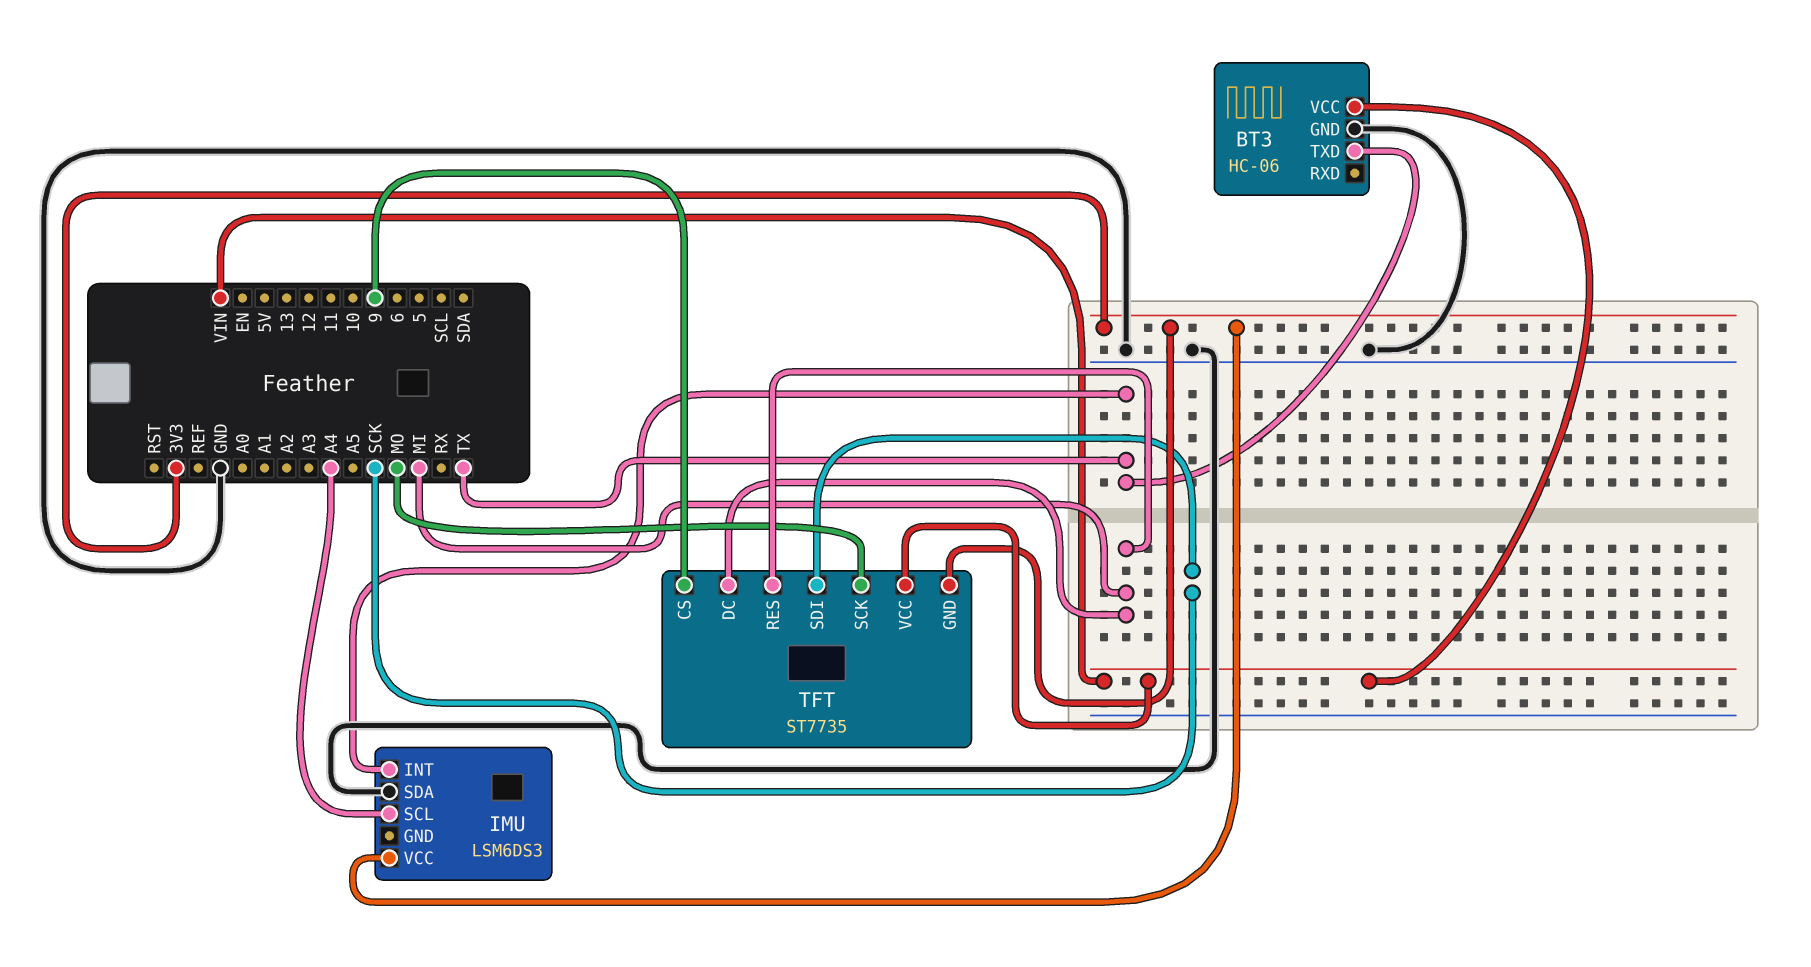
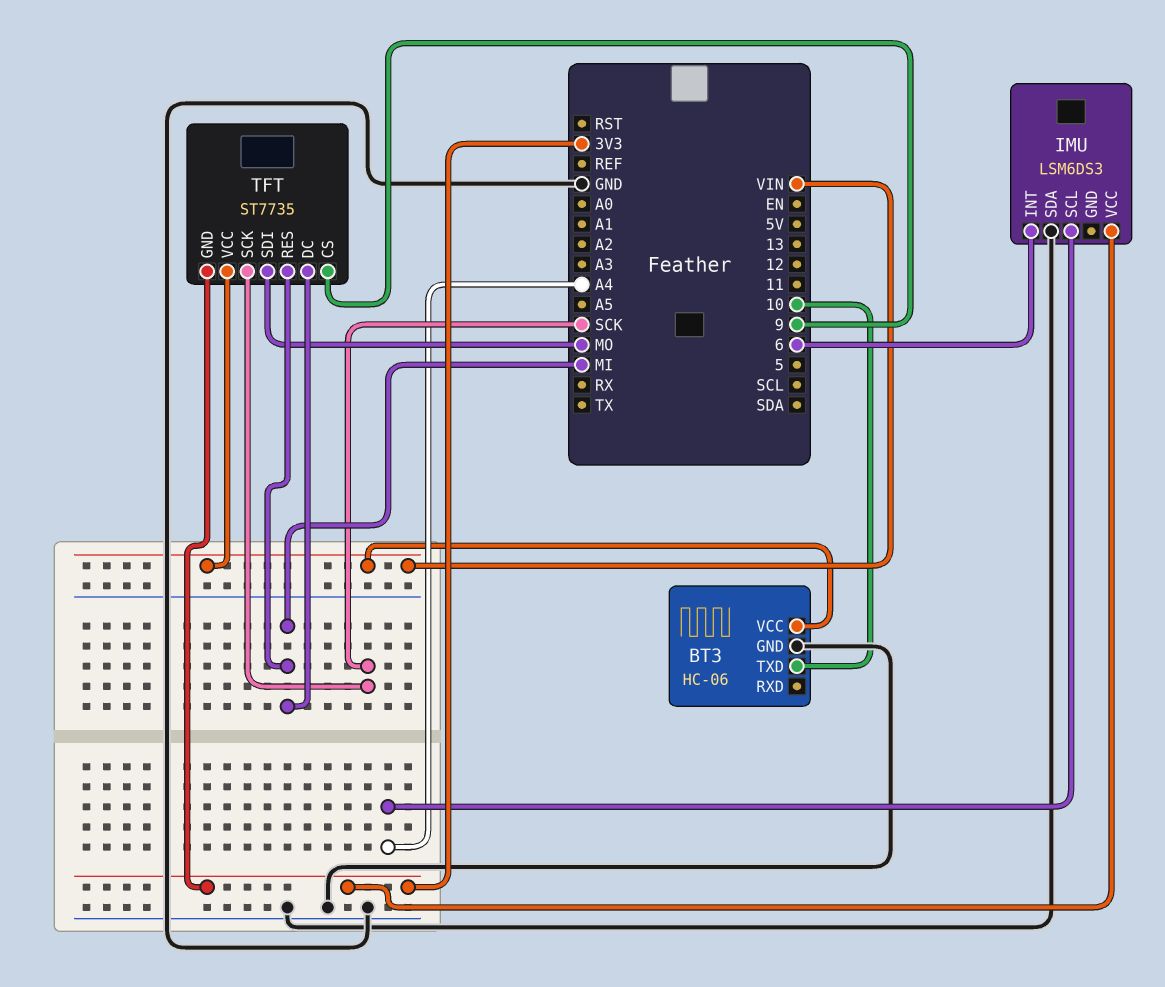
BT3 pin TXD: TX -> 10
IMU pin INT: TX -> 6
TFT pin SCK: MO -> SCK
TFT pin SDI: SCK -> MO

